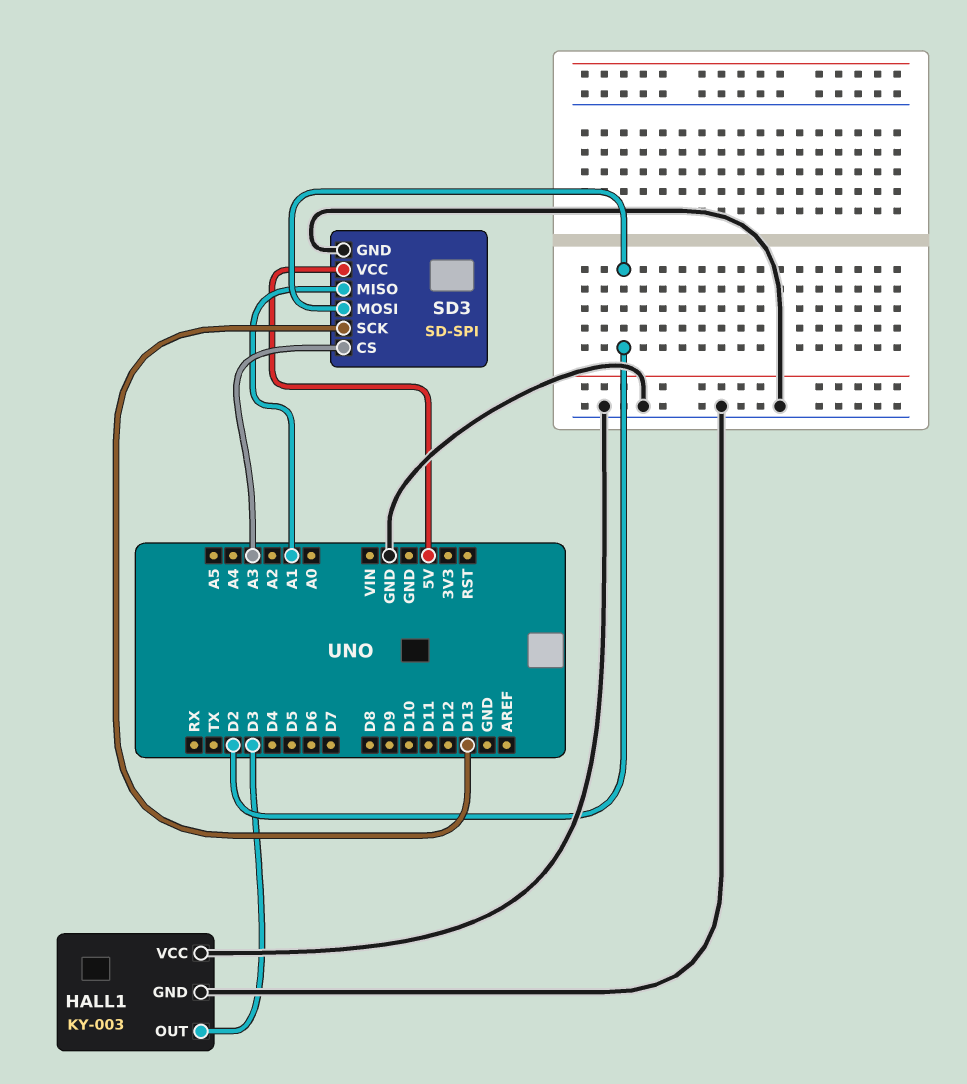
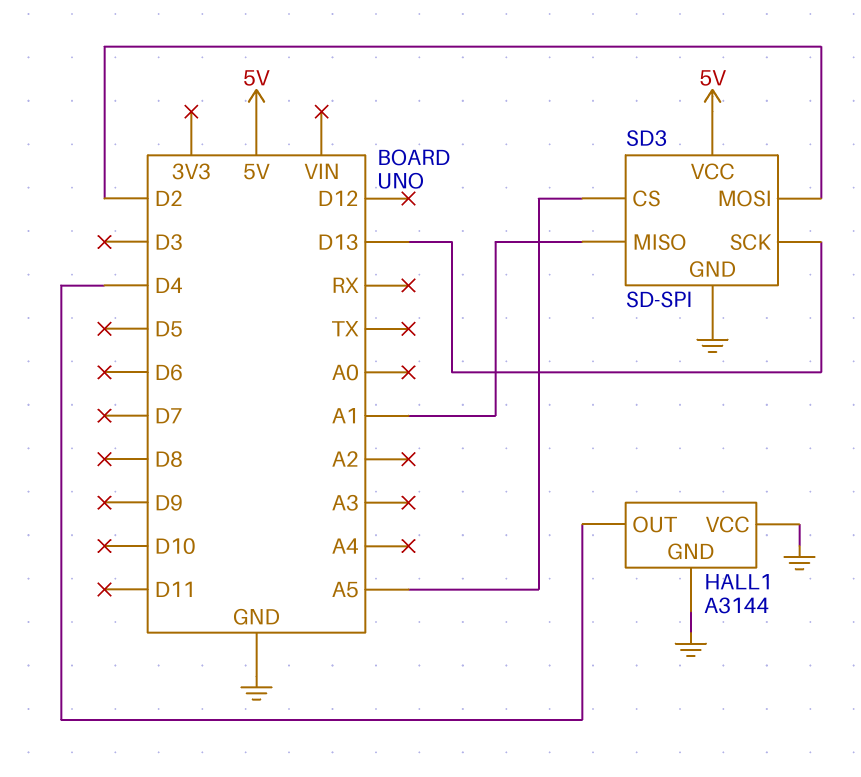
HALL1: KY-003 -> A3144
HALL1 pin OUT: D3 -> D4
SD3 pin CS: A3 -> A5

